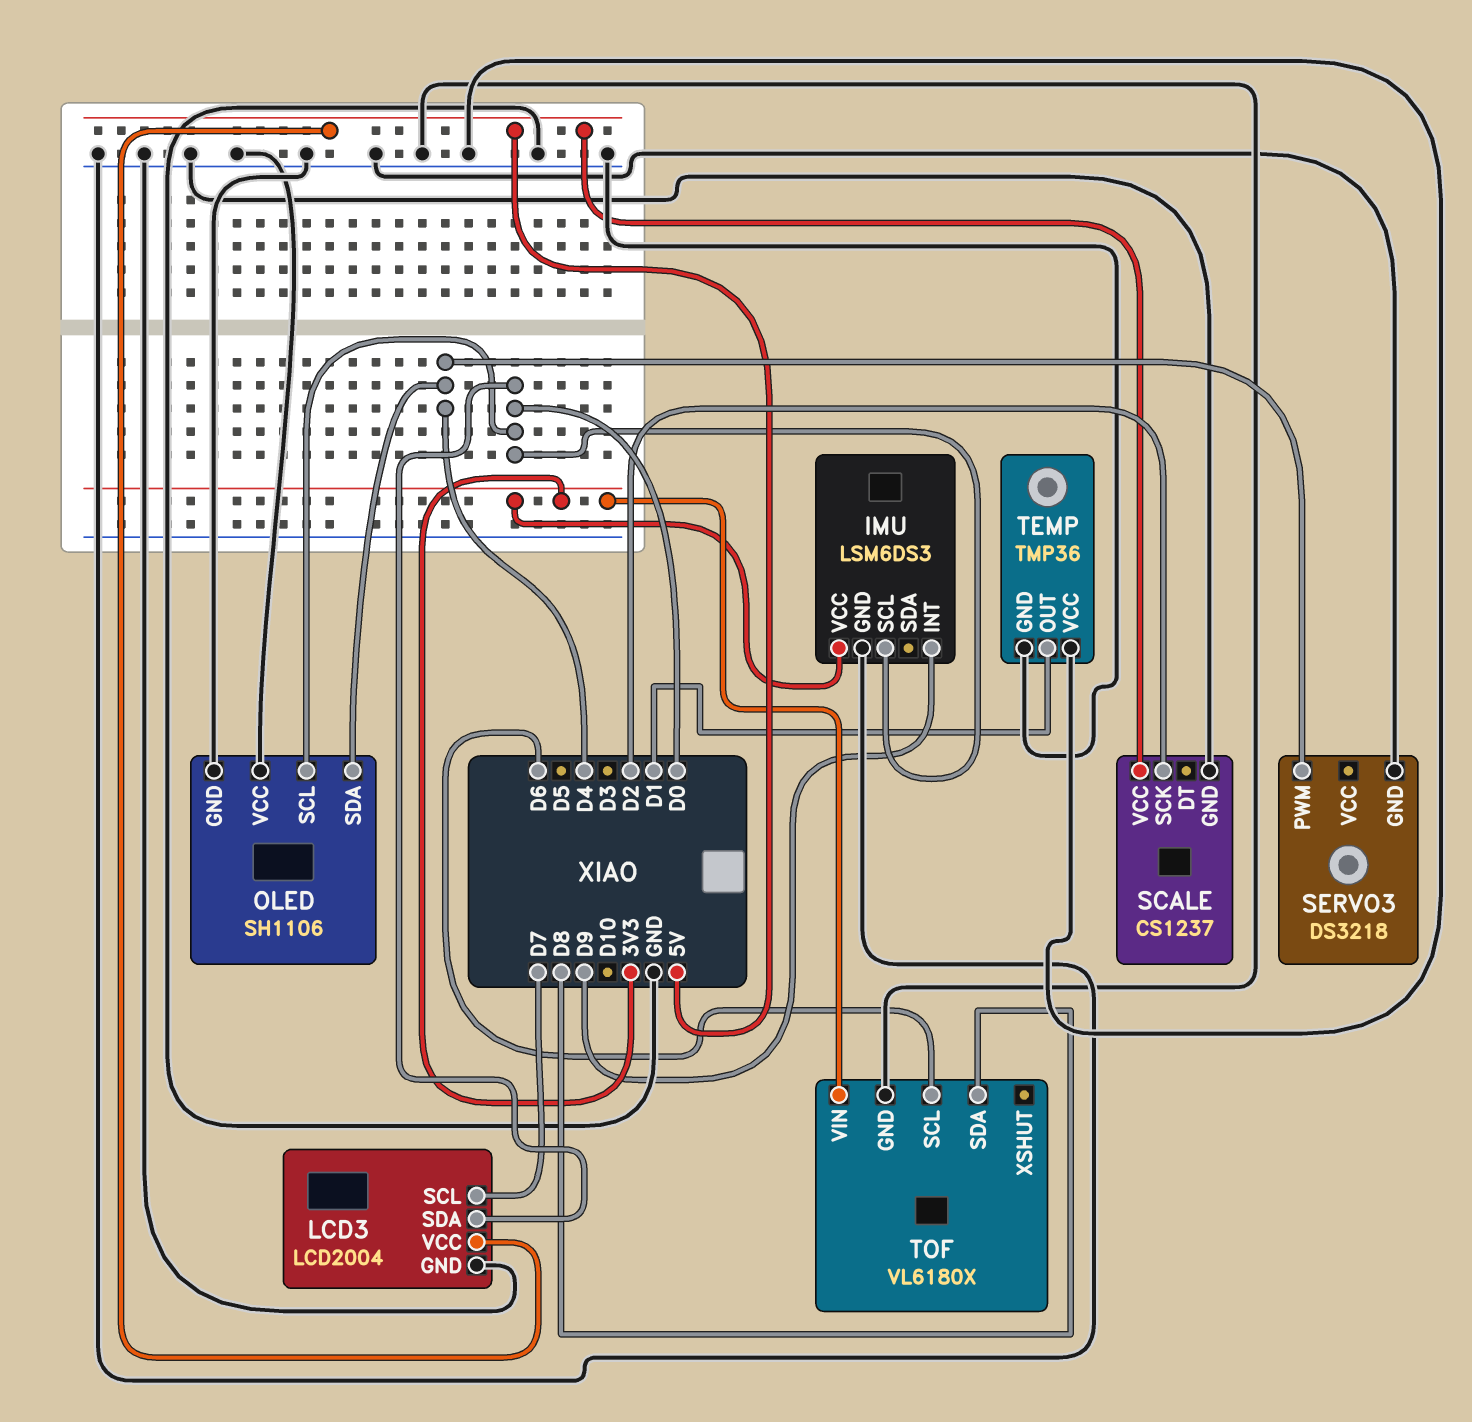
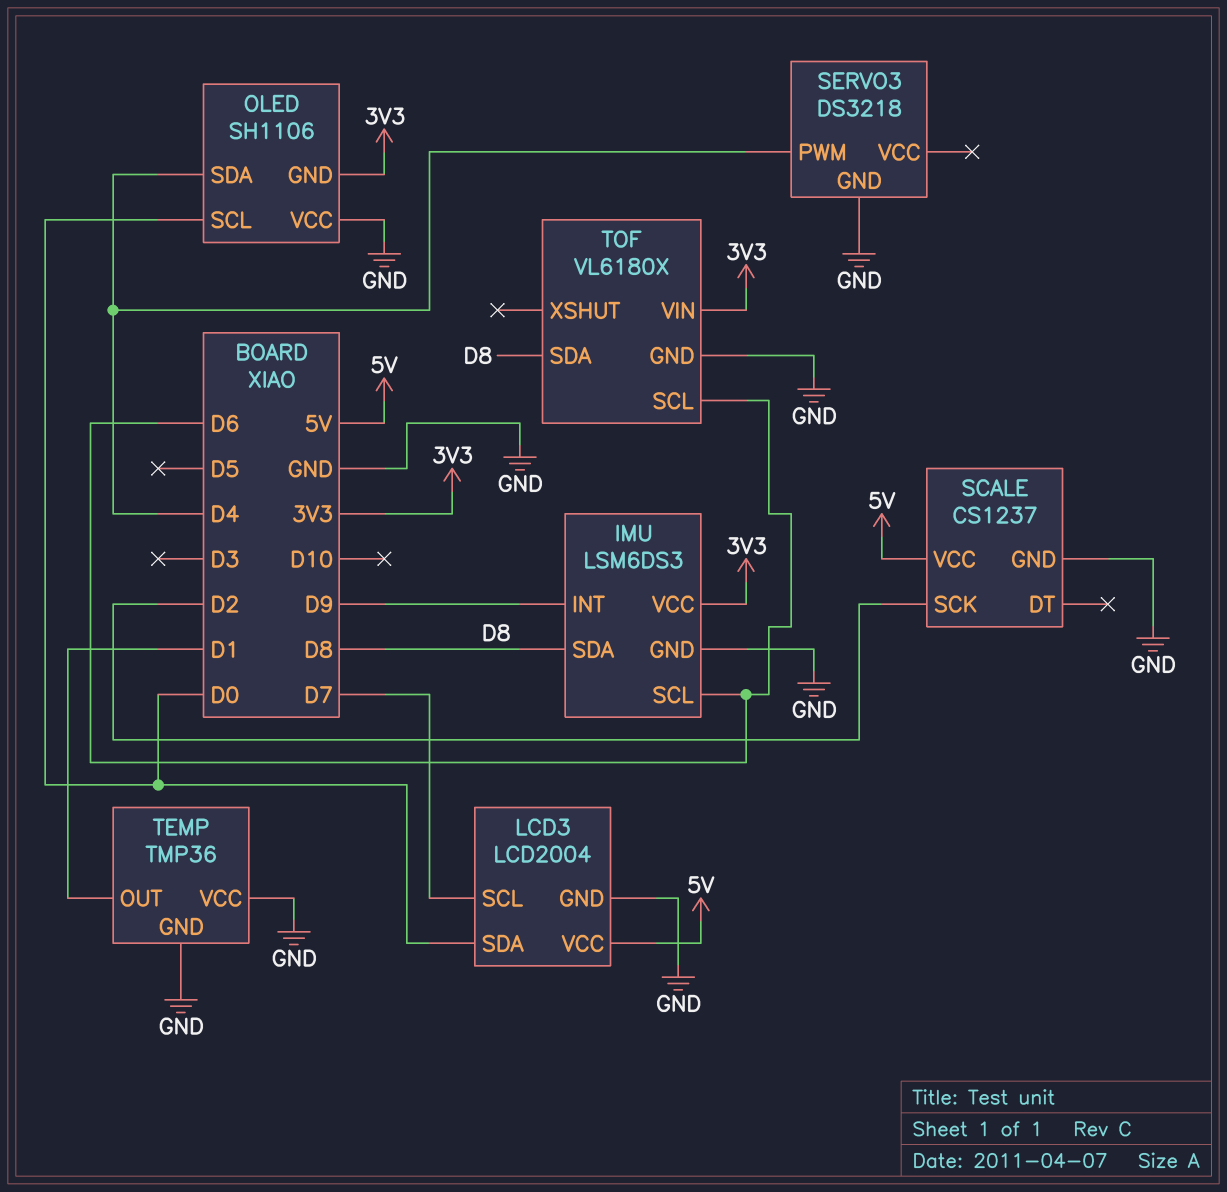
IMU pin SCL: D0 -> D6
IMU pin SDA: none -> D8
OLED pin GND: GND -> 3V3

